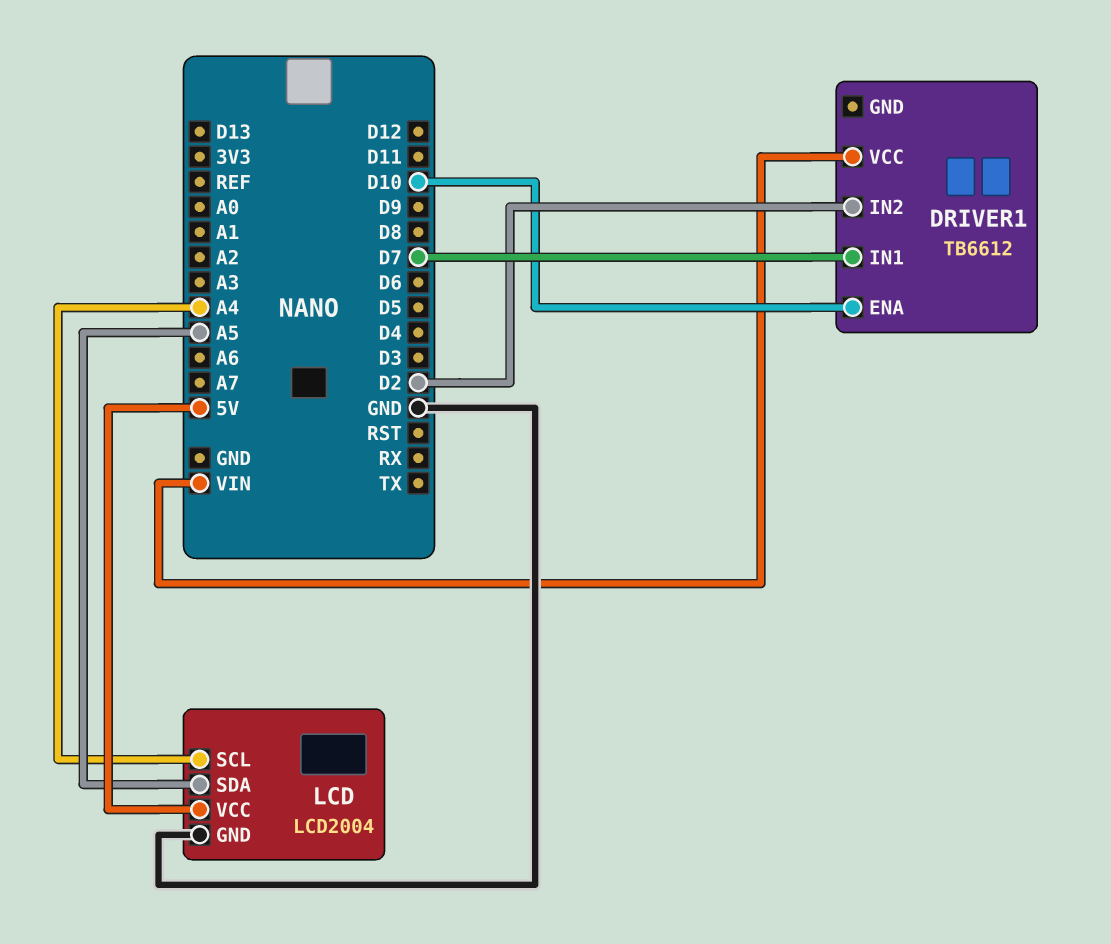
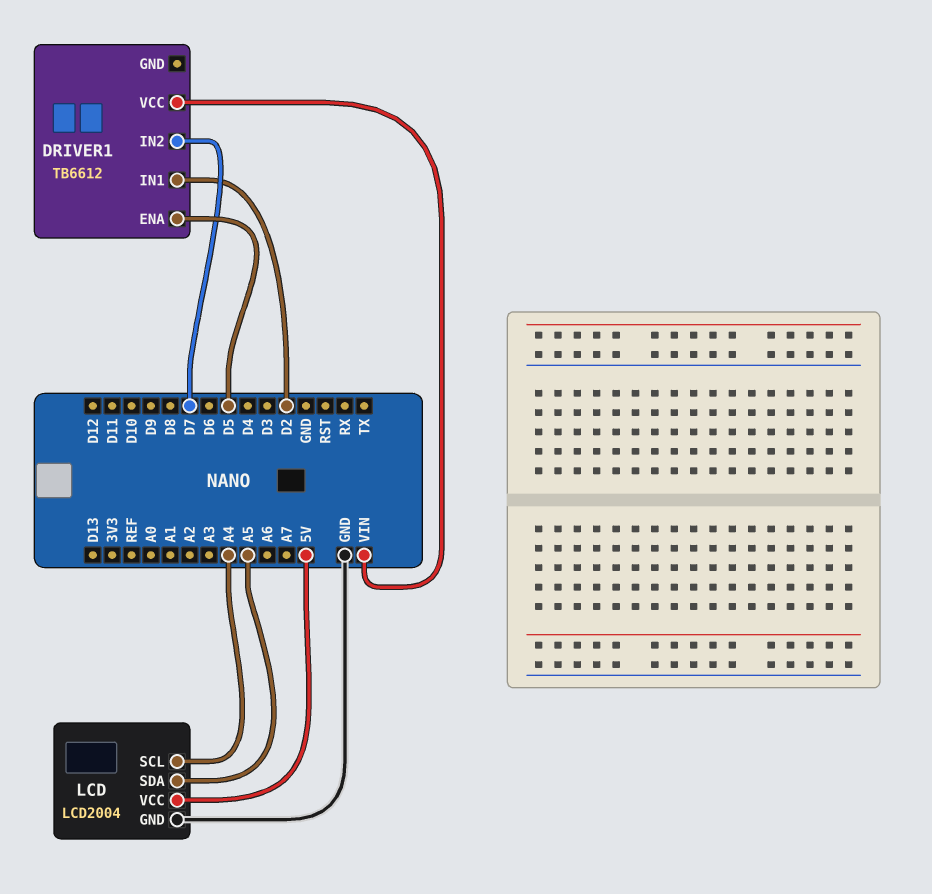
DRIVER1 pin ENA: D10 -> D5
DRIVER1 pin IN1: D7 -> D2
DRIVER1 pin IN2: D2 -> D7

